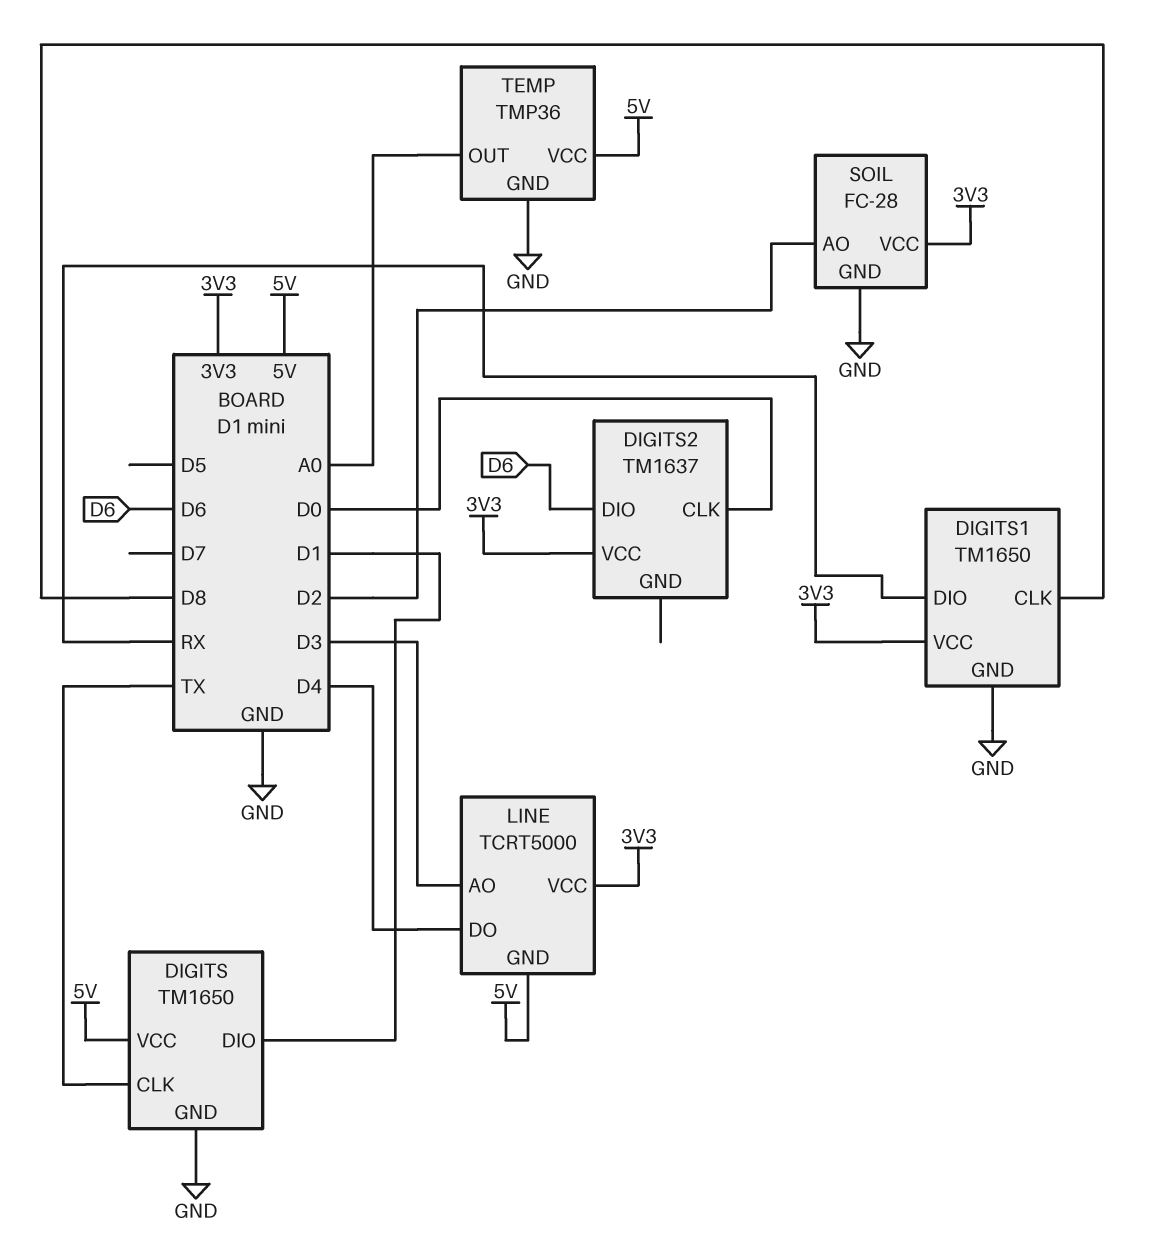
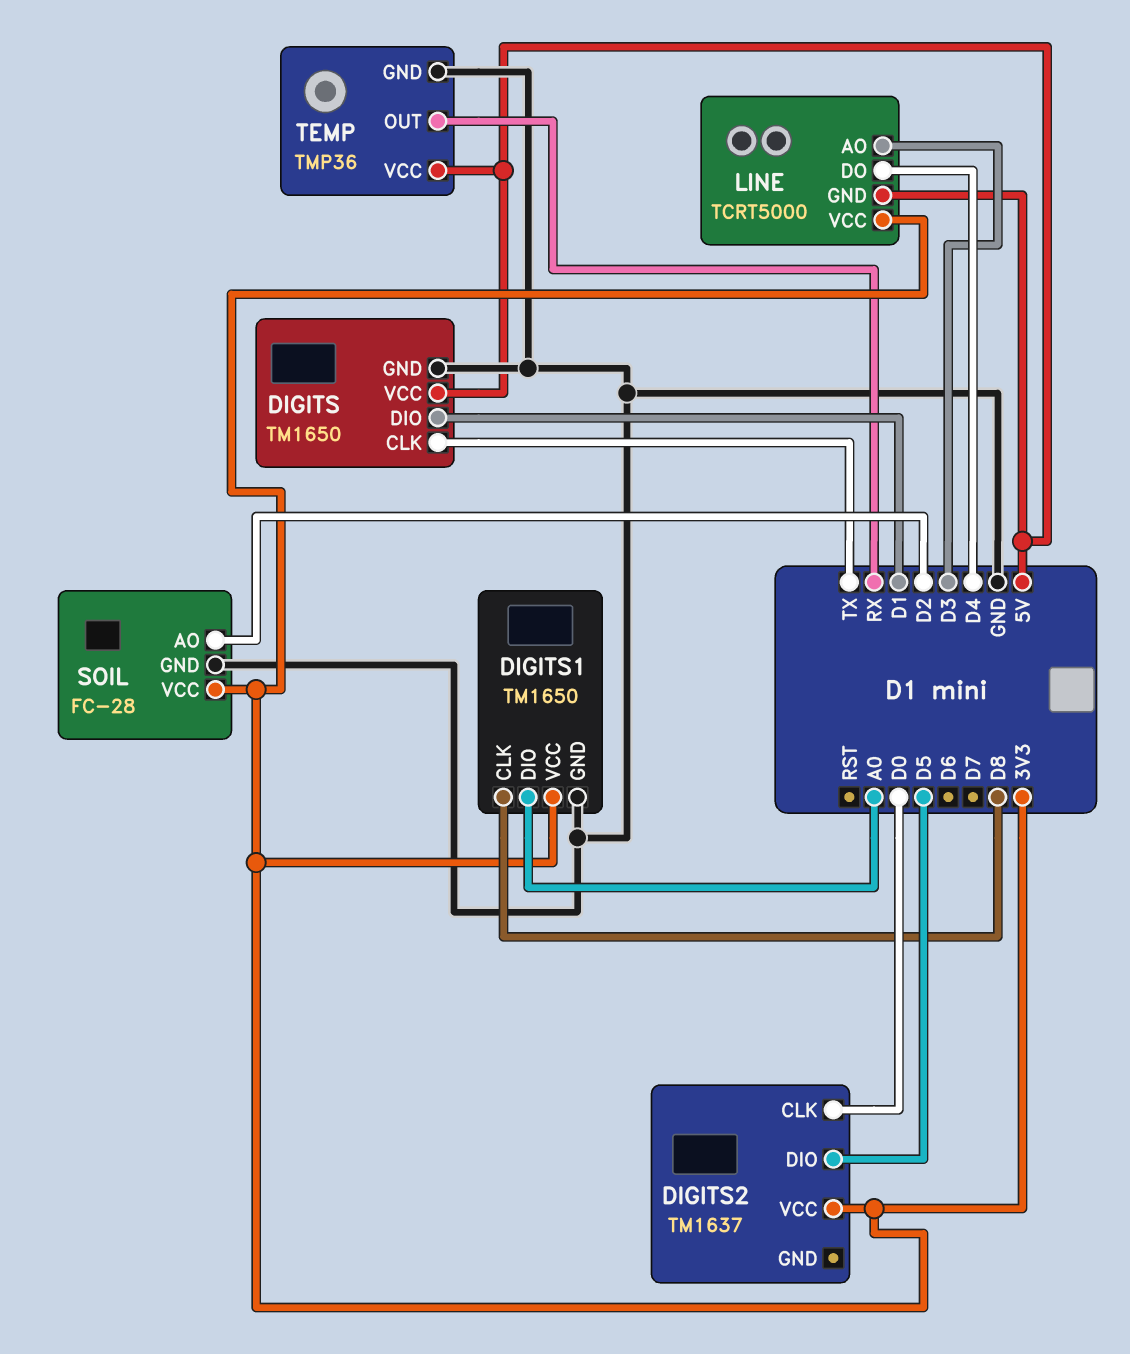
DIGITS1 pin DIO: RX -> A0
DIGITS2 pin DIO: D6 -> D5
TEMP pin OUT: A0 -> RX

